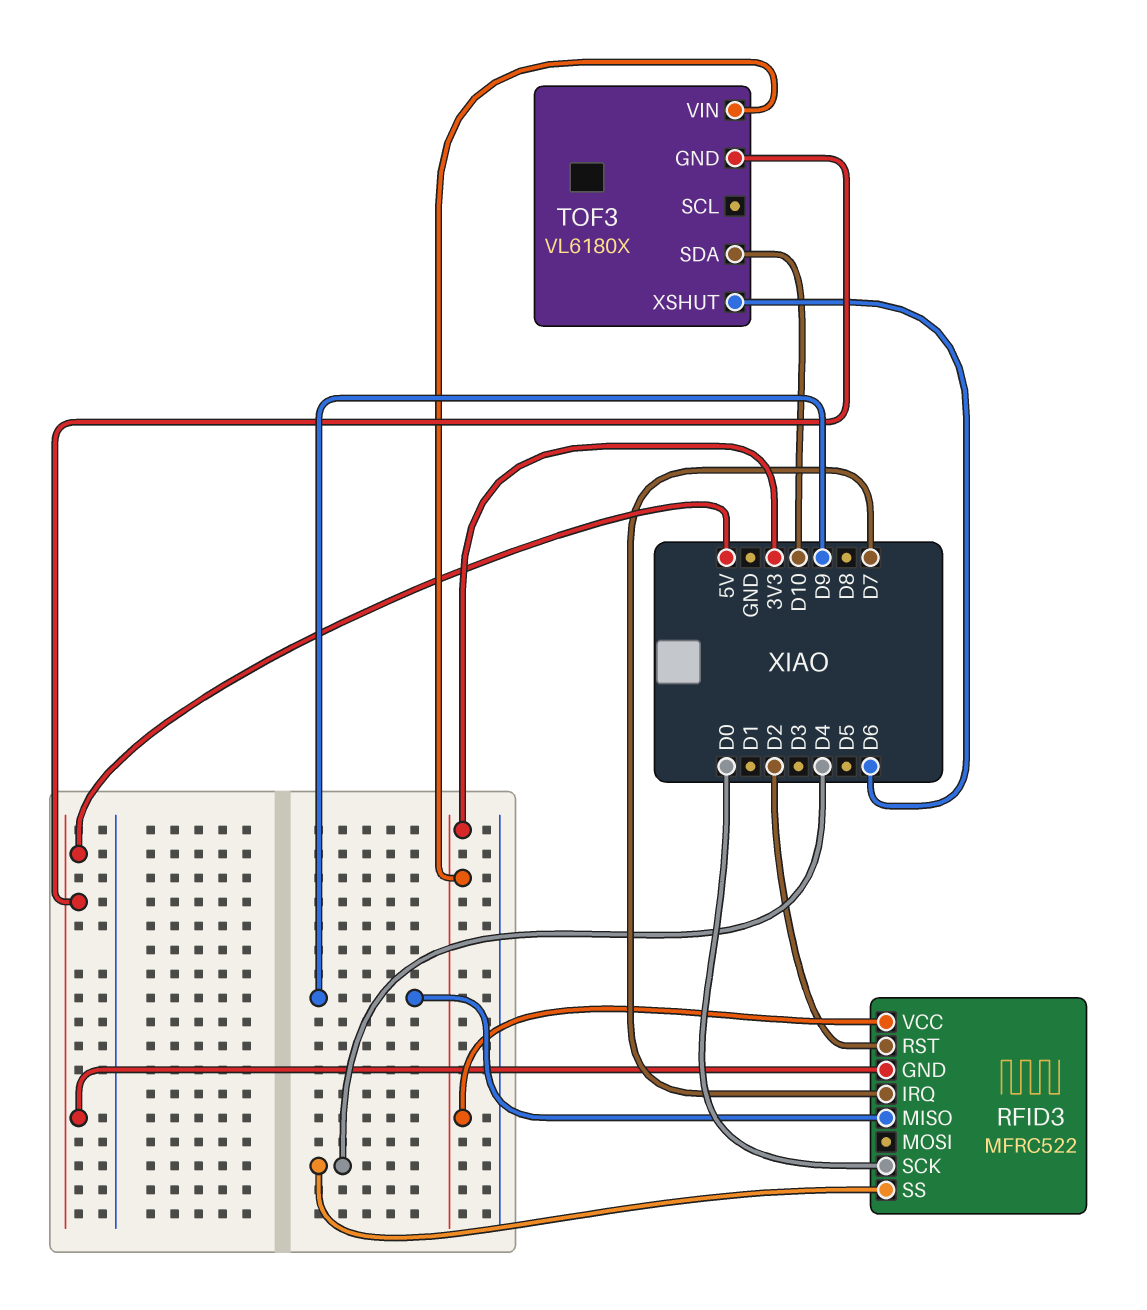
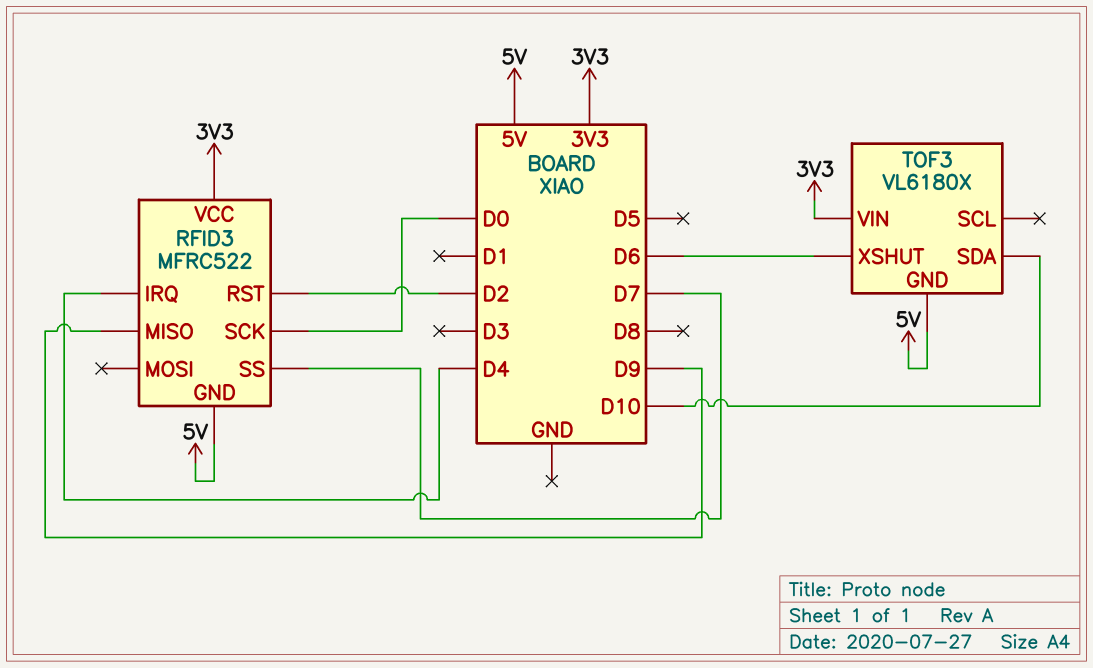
RFID3 pin IRQ: D7 -> D4
RFID3 pin SS: D4 -> D7

